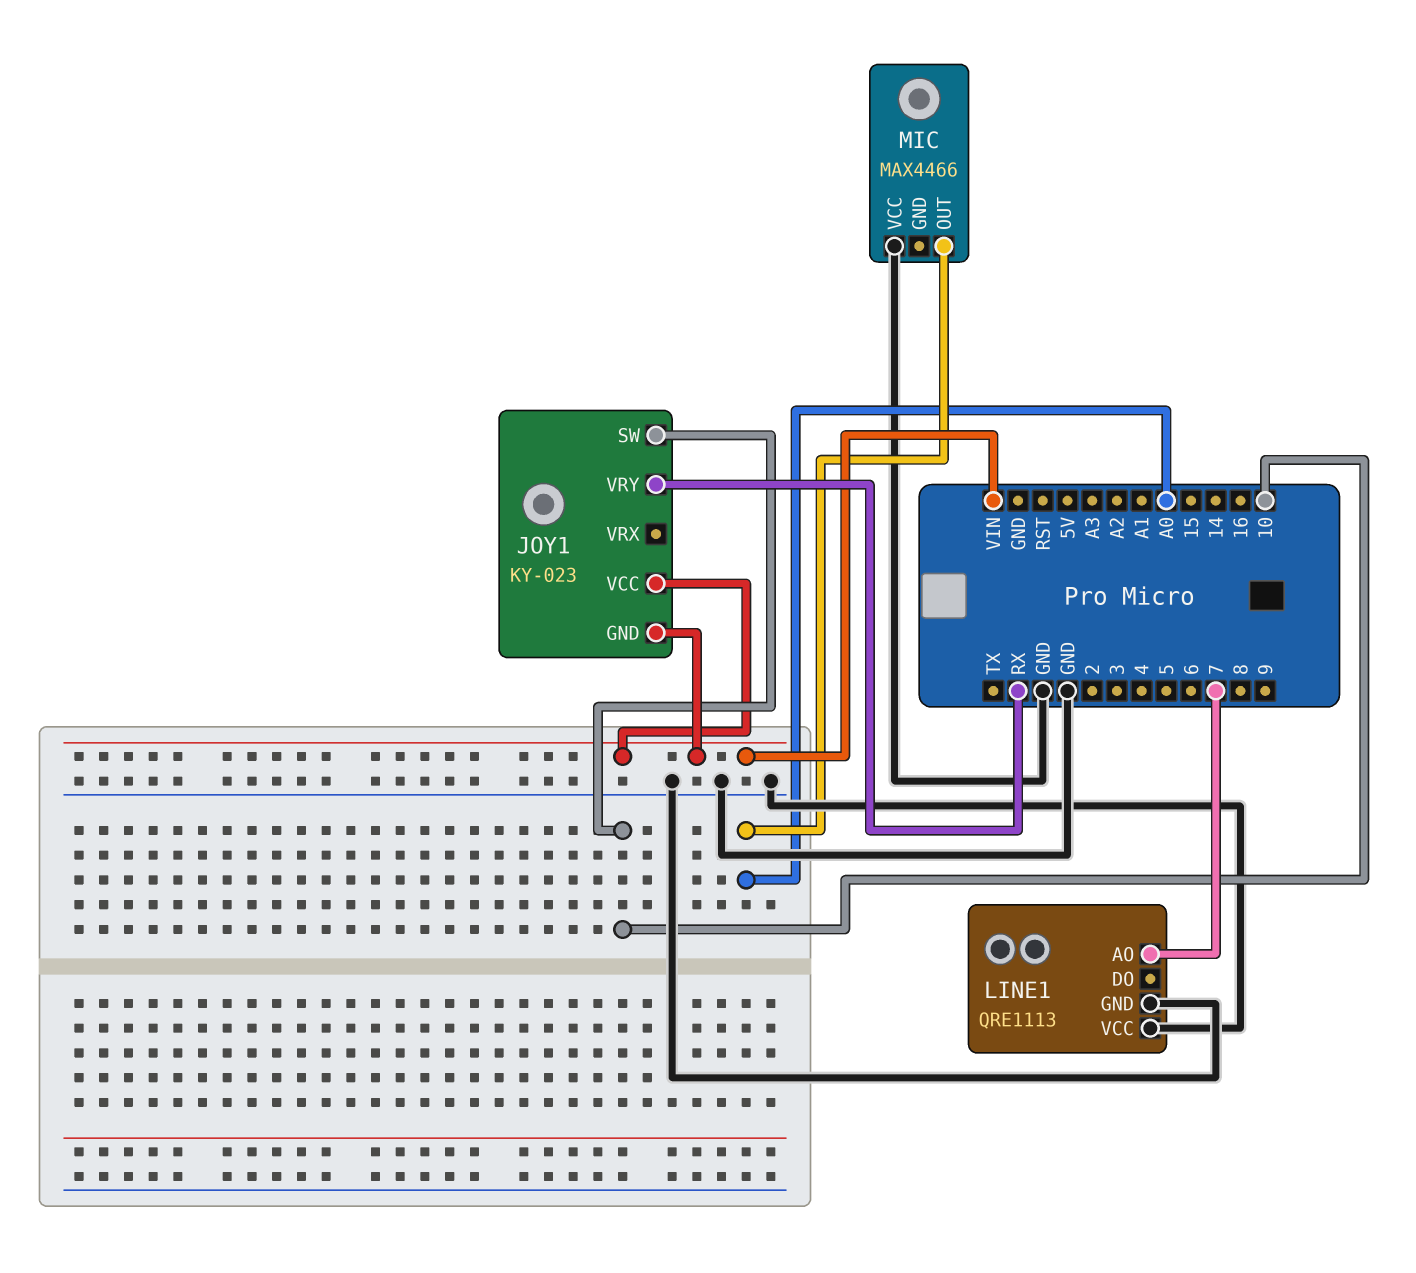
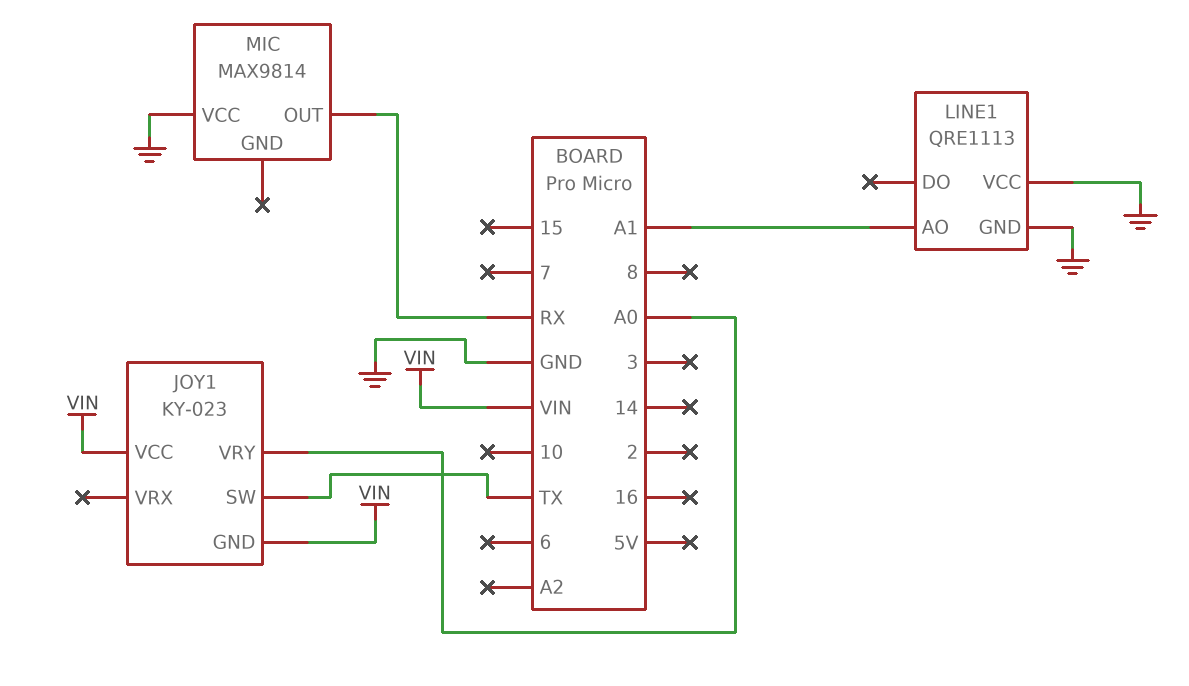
JOY1 pin SW: 10 -> TX
JOY1 pin VRY: RX -> A0
LINE1 pin AO: 7 -> A1
MIC: MAX4466 -> MAX9814
MIC pin OUT: A0 -> RX

